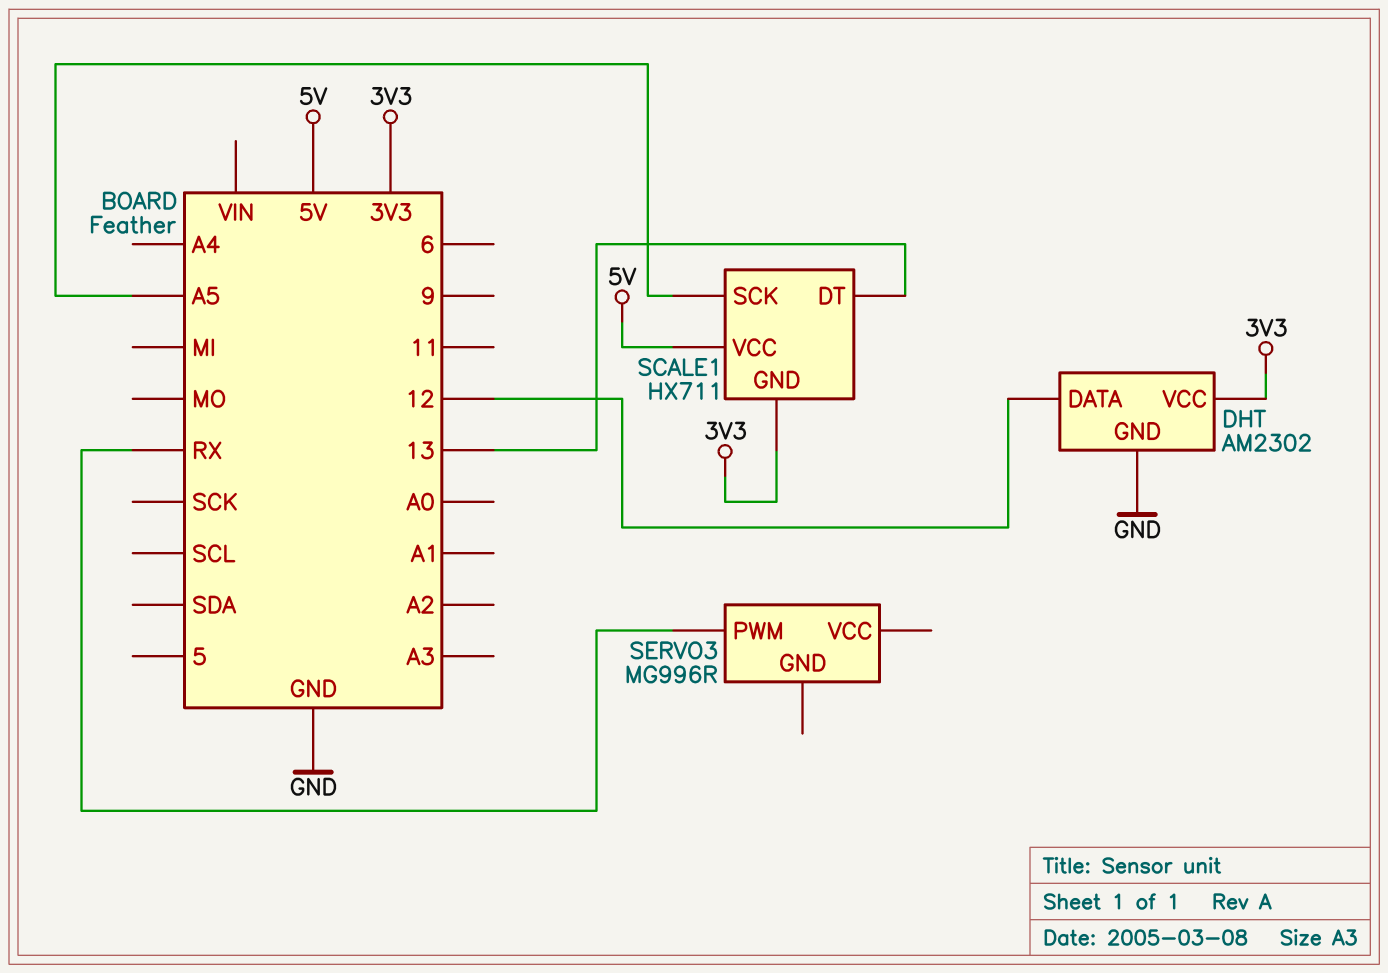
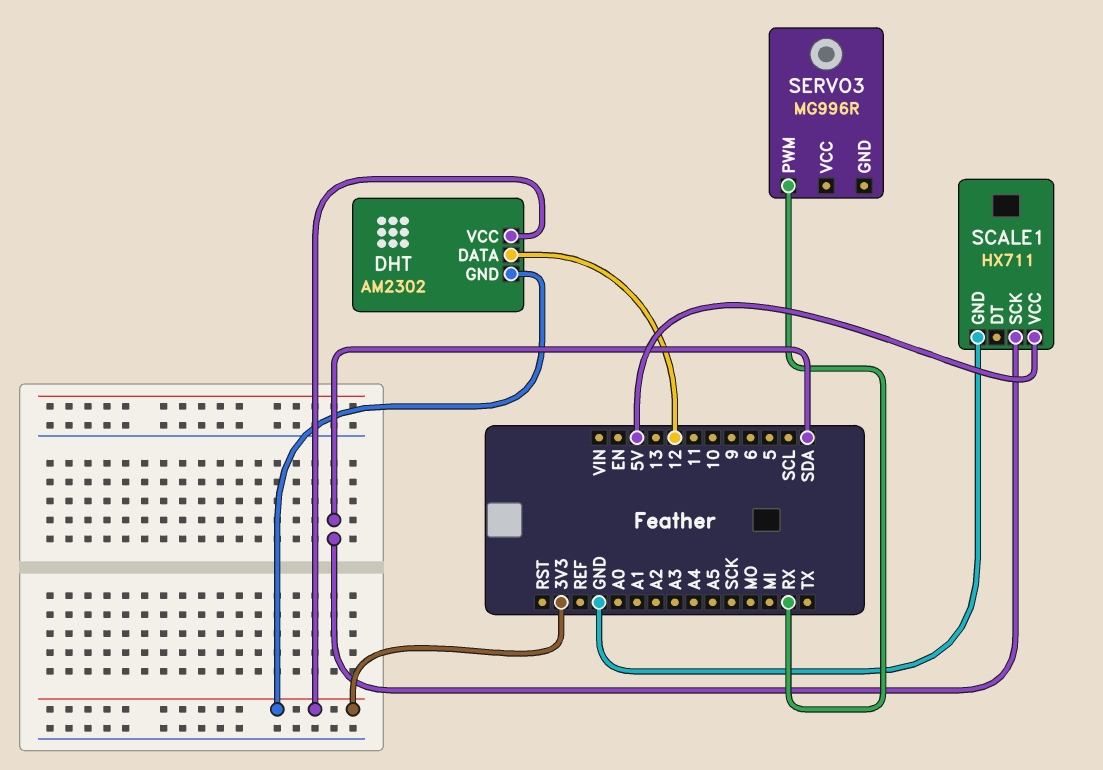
DHT pin GND: GND -> 3V3
SCALE1 pin DT: 13 -> none
SCALE1 pin GND: 3V3 -> GND
SCALE1 pin SCK: A5 -> SDA

